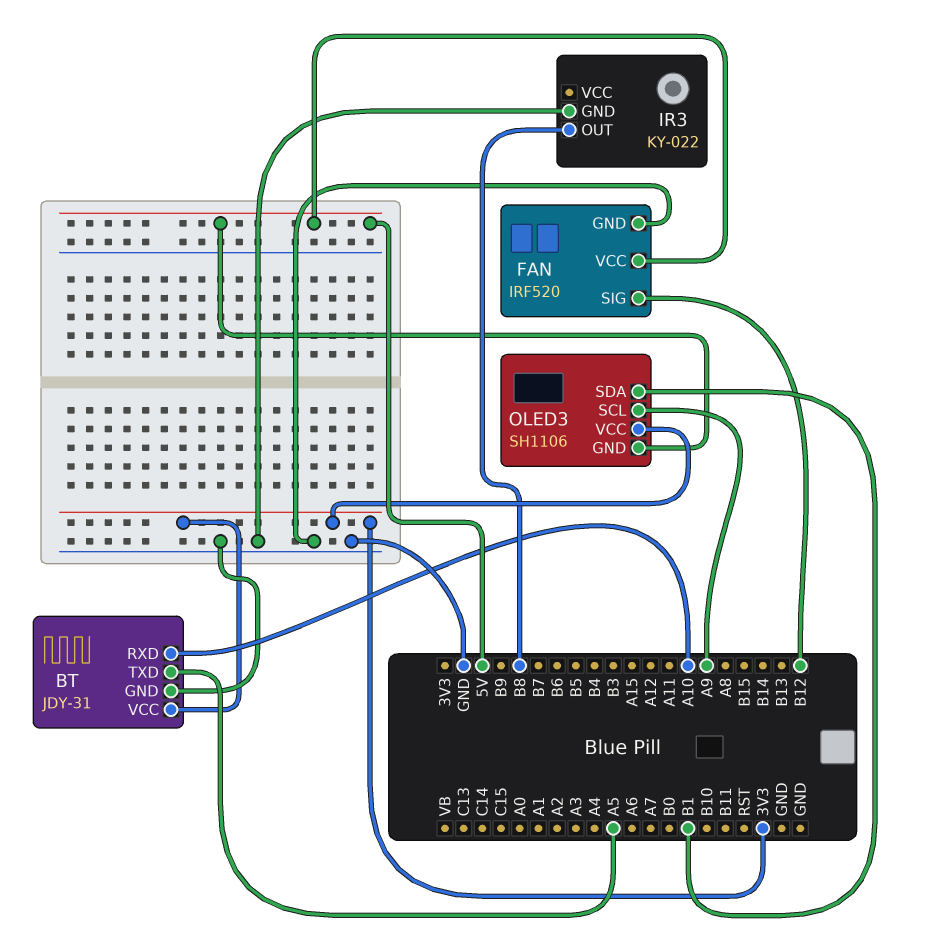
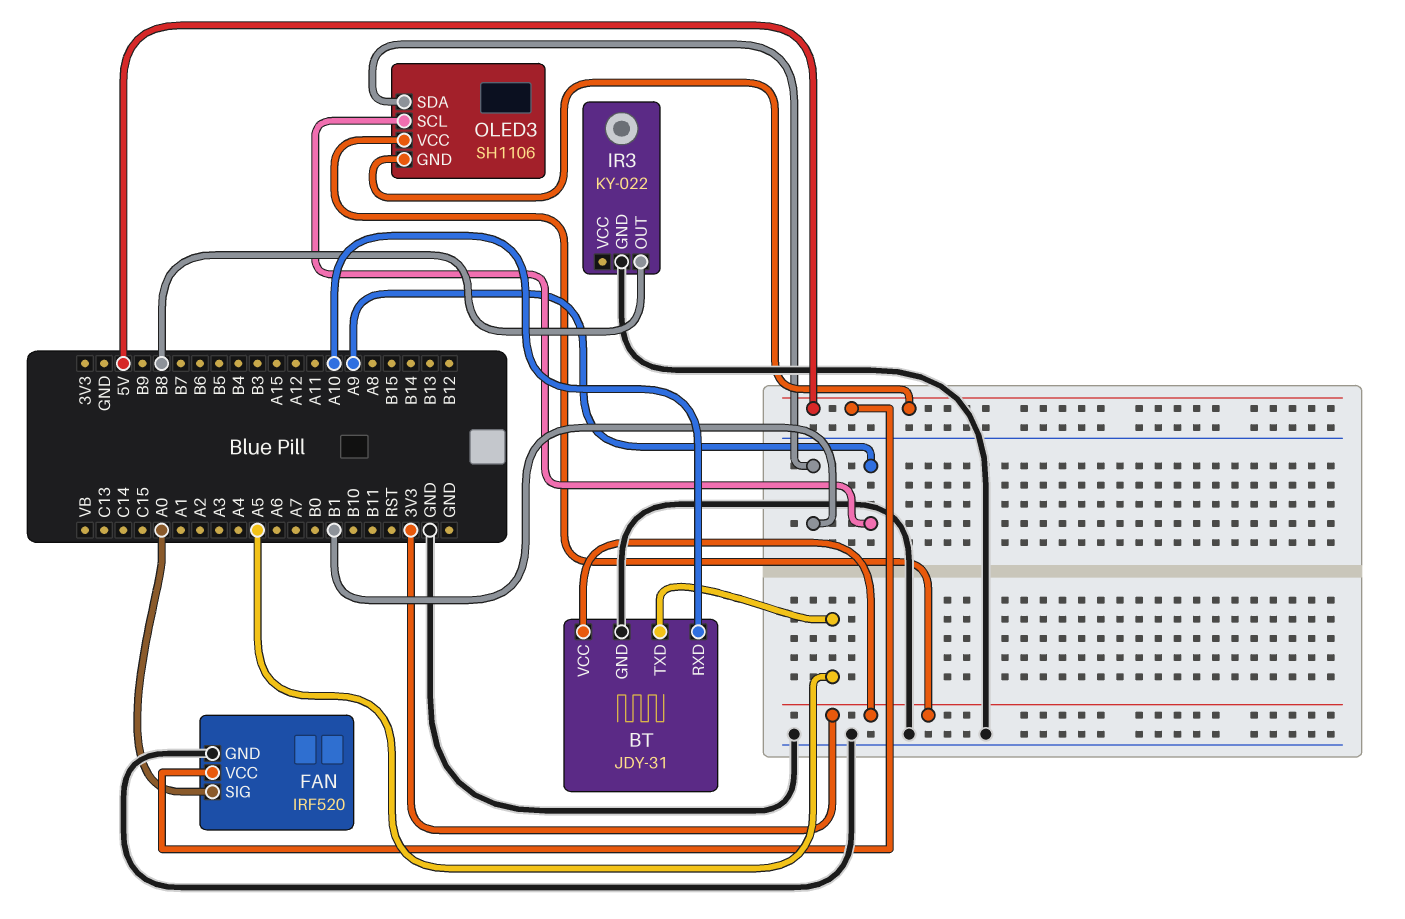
FAN pin SIG: B12 -> A0

